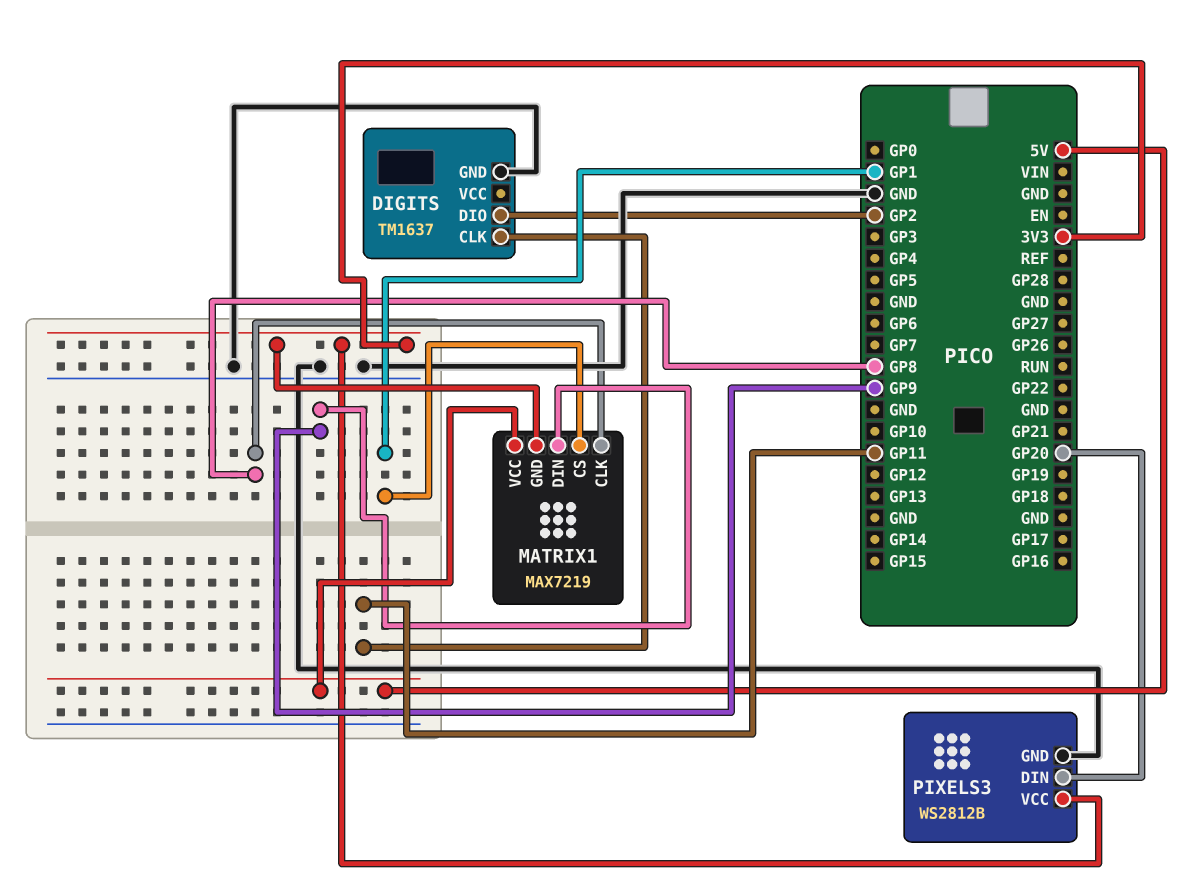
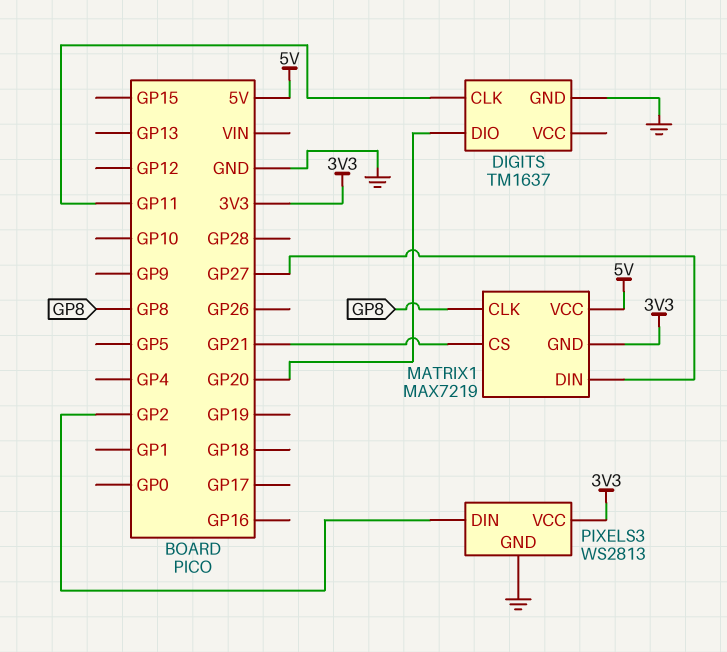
DIGITS pin DIO: GP2 -> GP20
MATRIX1 pin CS: GP1 -> GP21
MATRIX1 pin DIN: GP9 -> GP27
PIXELS3: WS2812B -> WS2813
PIXELS3 pin DIN: GP20 -> GP2

